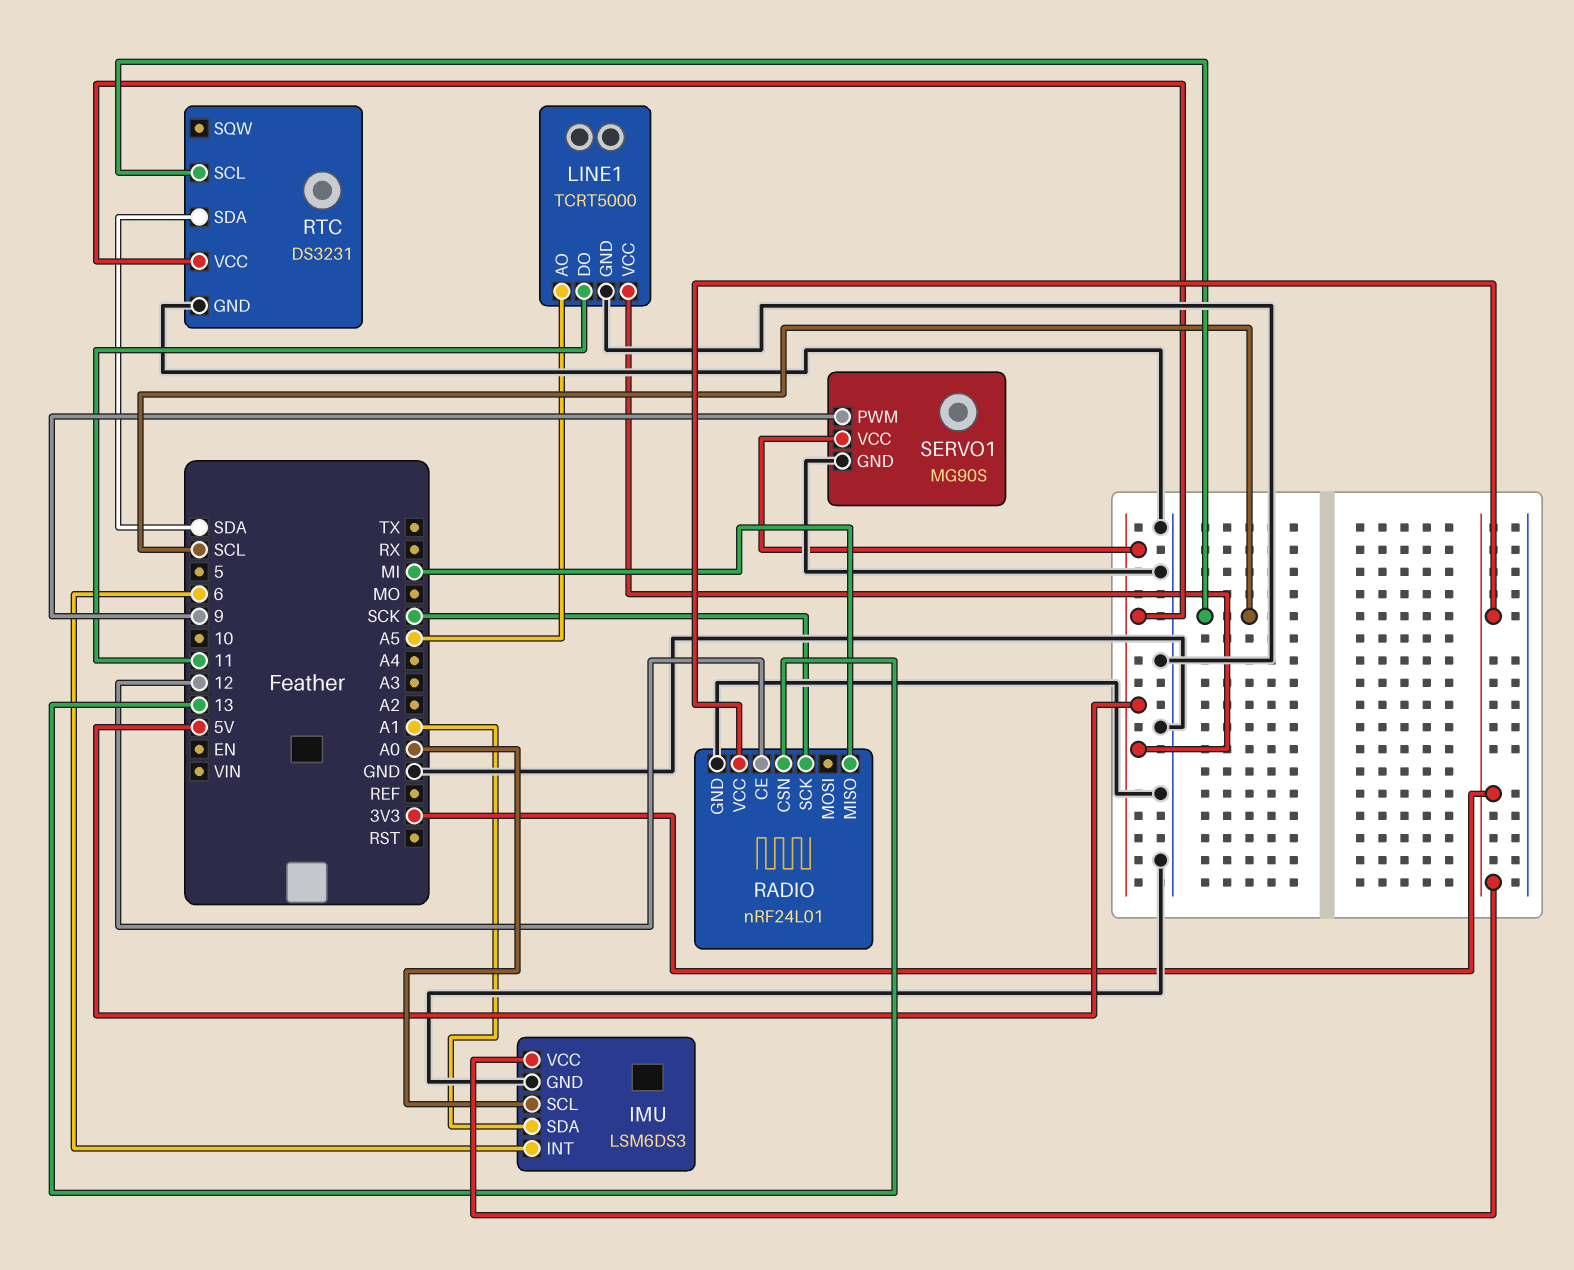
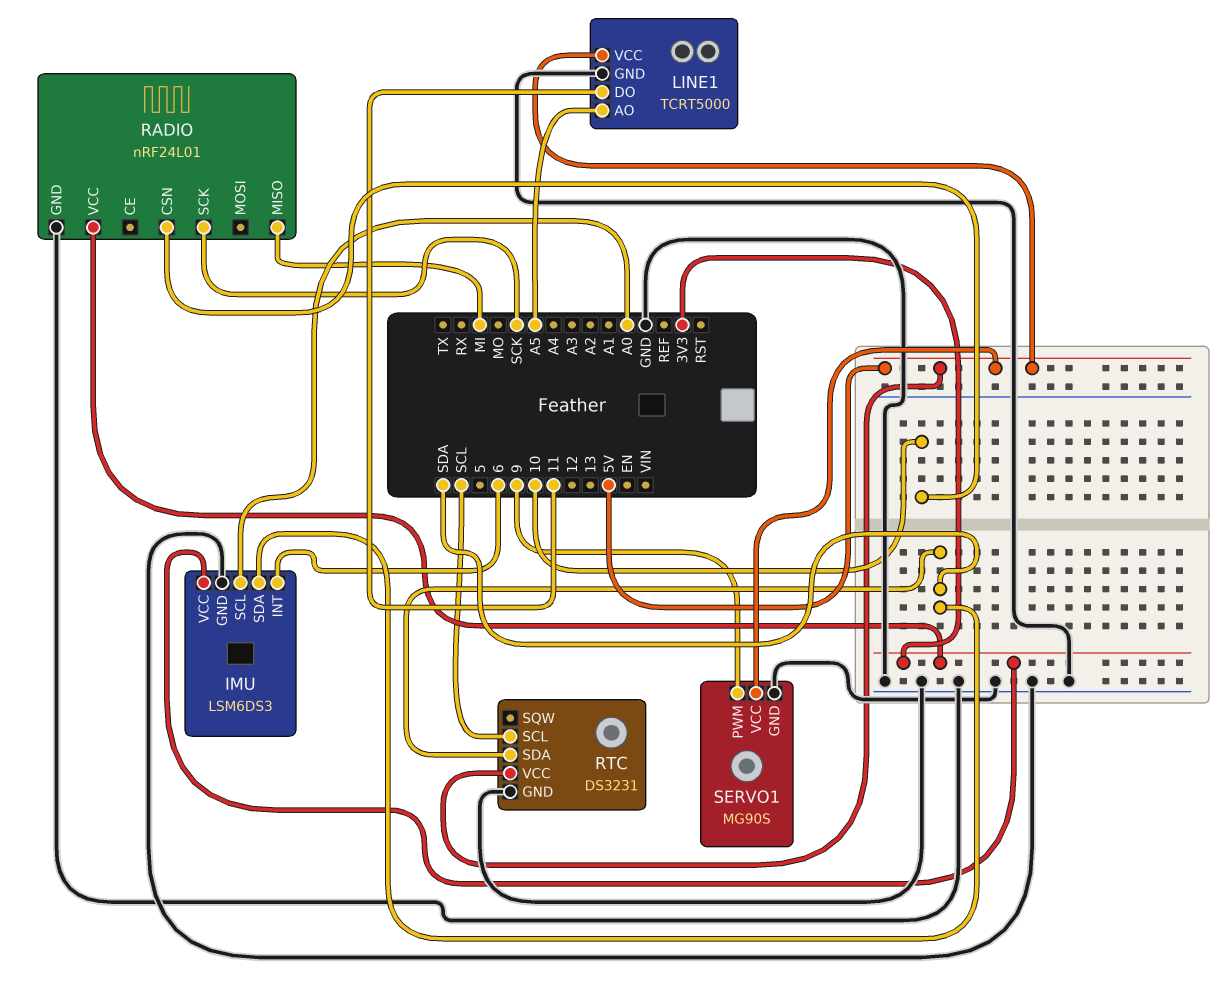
IMU pin SDA: A1 -> SDA
RADIO pin CE: 12 -> none
RADIO pin CSN: 13 -> 10

